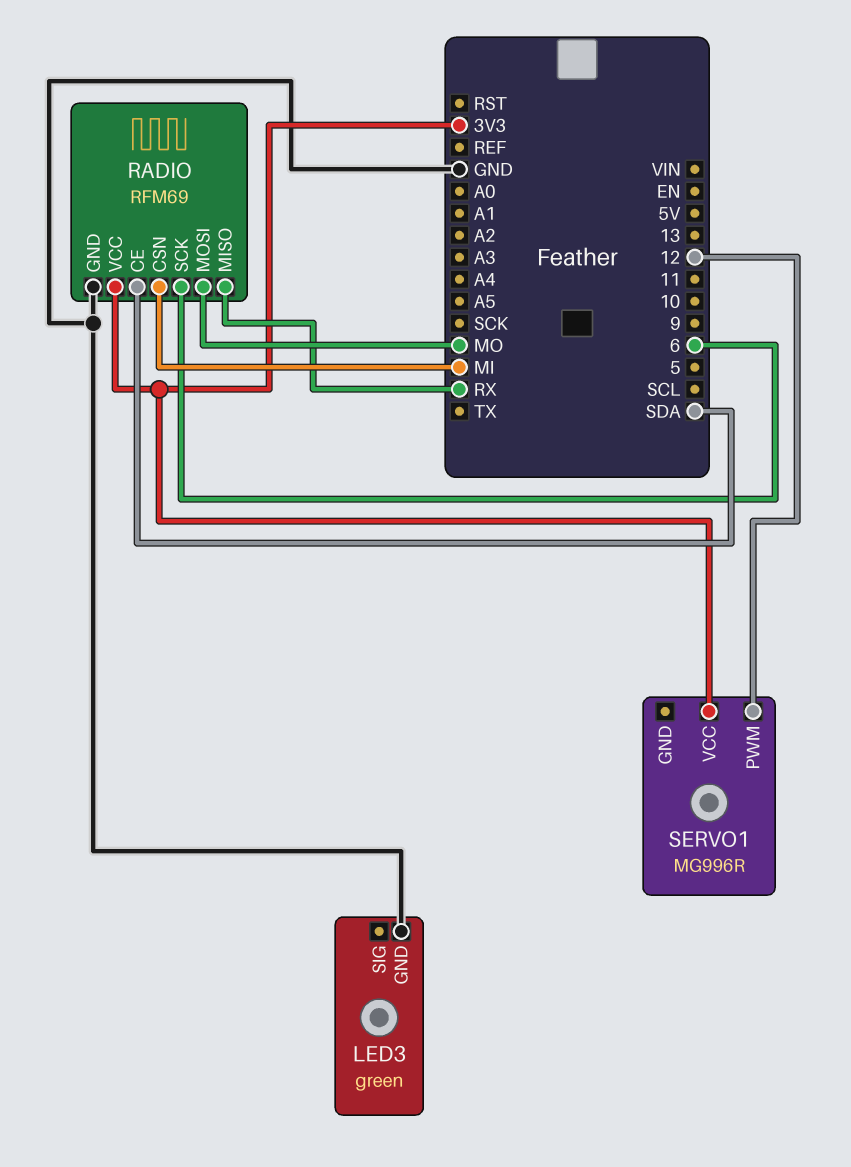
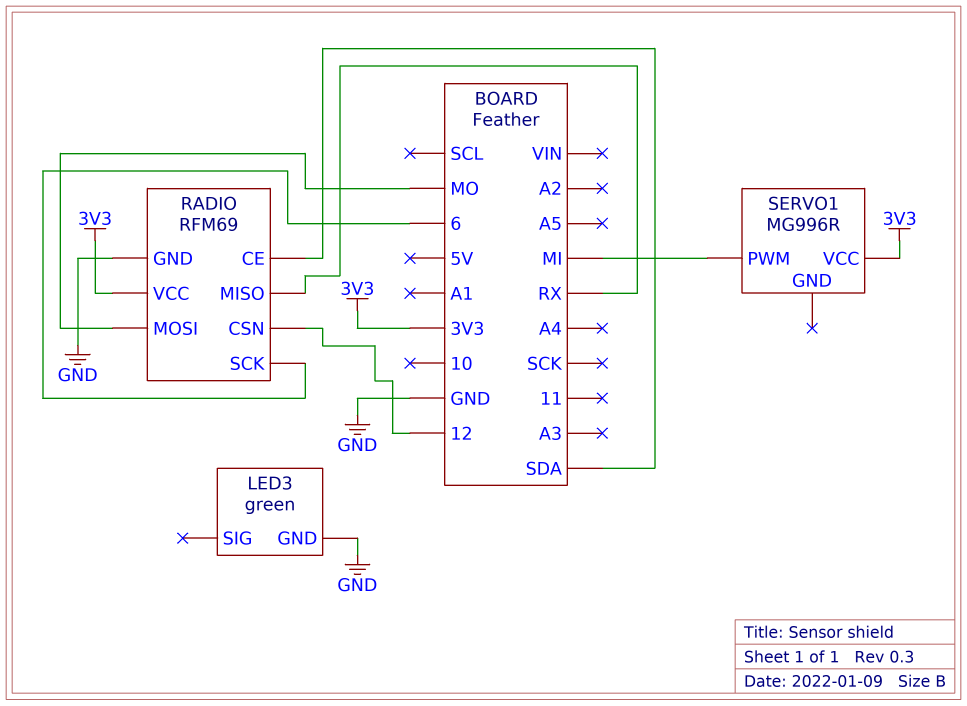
RADIO pin CSN: MI -> 12
SERVO1 pin PWM: 12 -> MI

